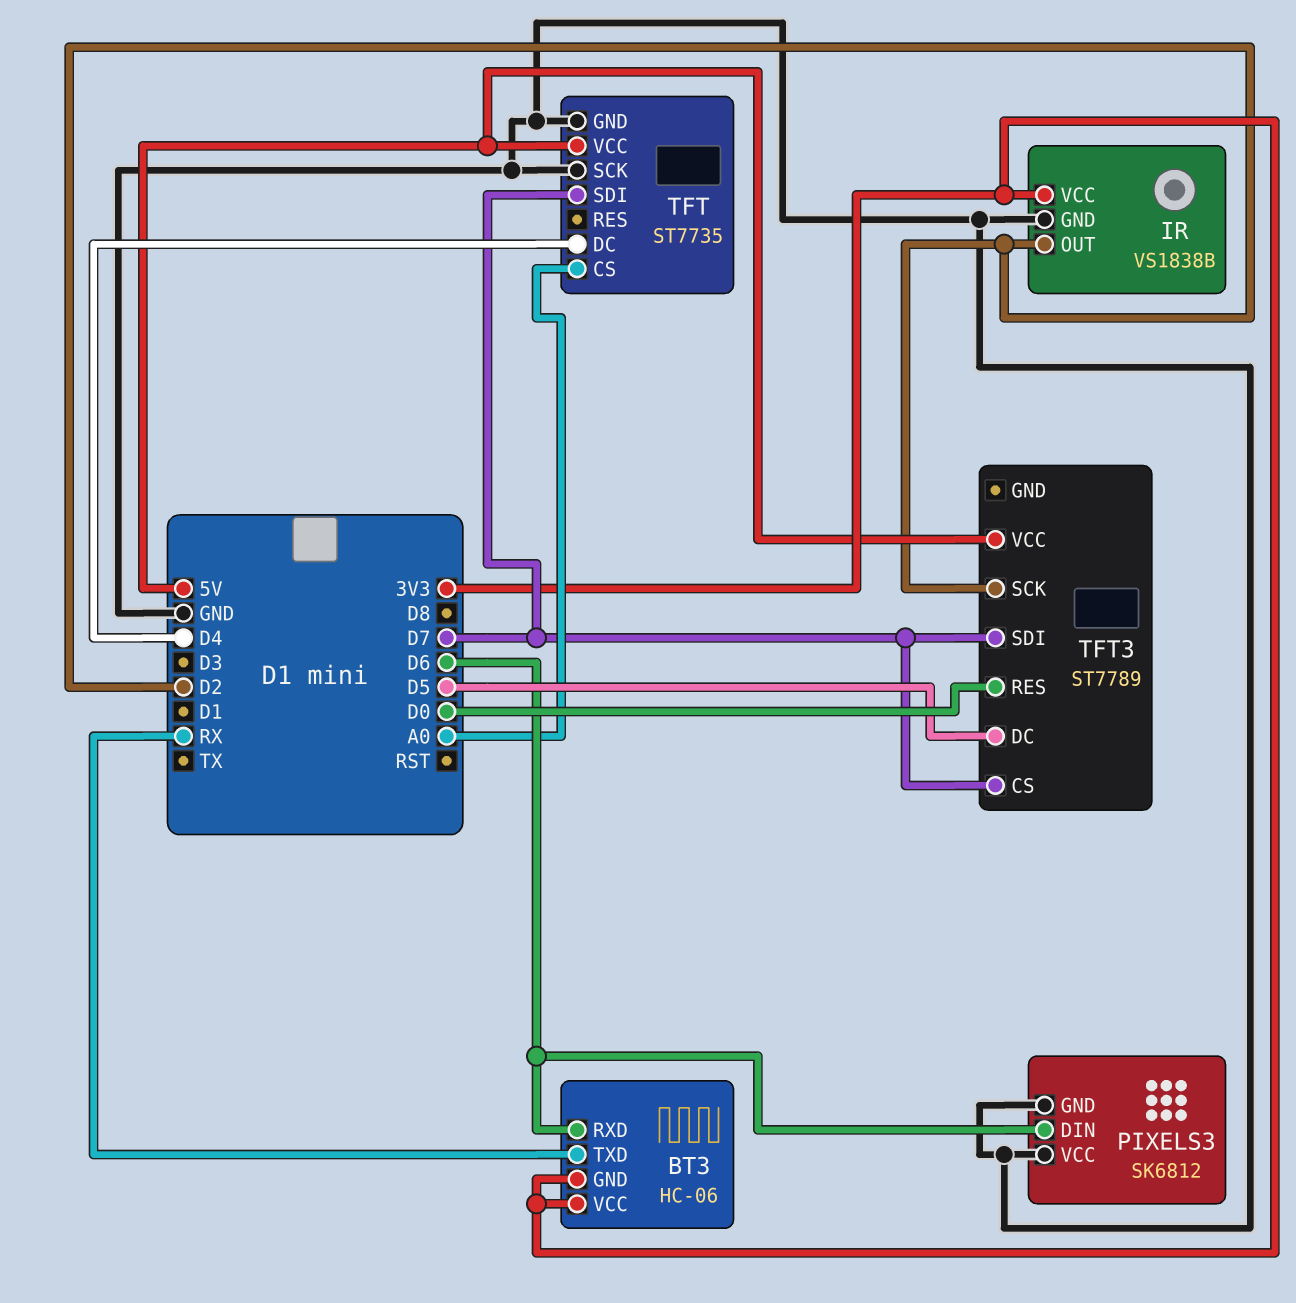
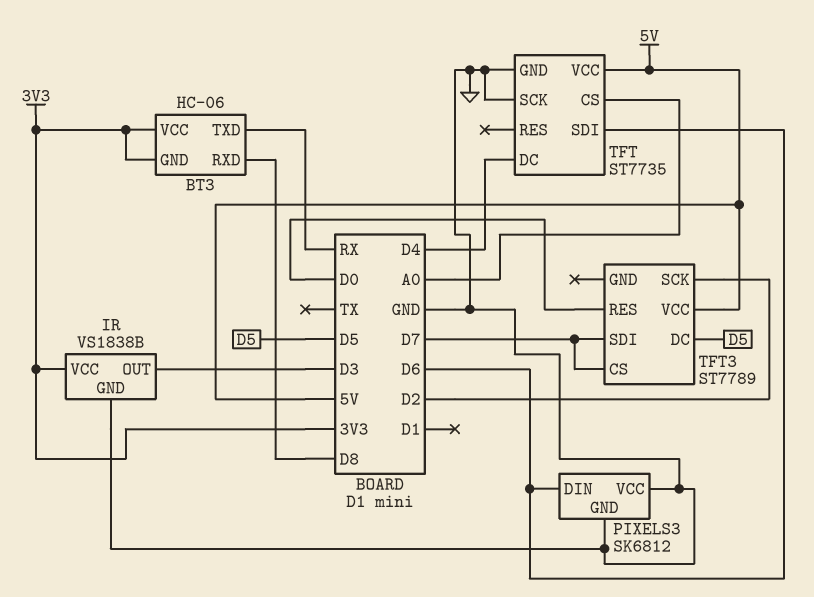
BT3 pin RXD: D6 -> D8
IR pin OUT: D2 -> D3
TFT pin SDI: D7 -> D6

